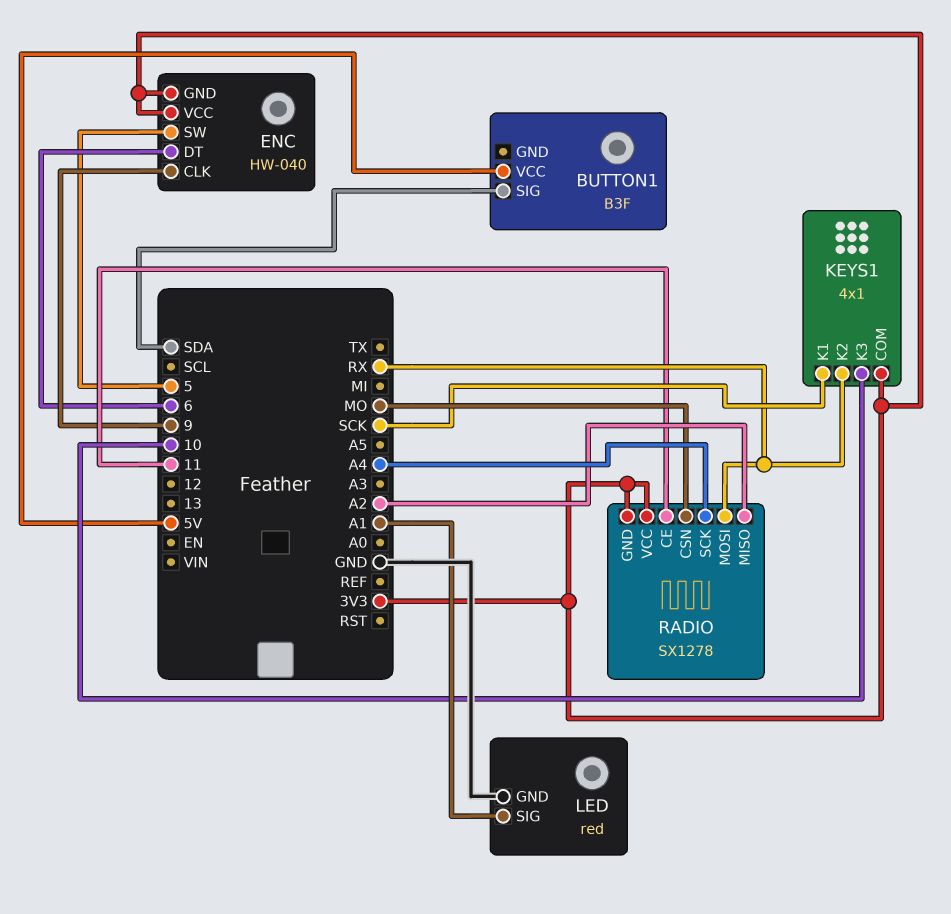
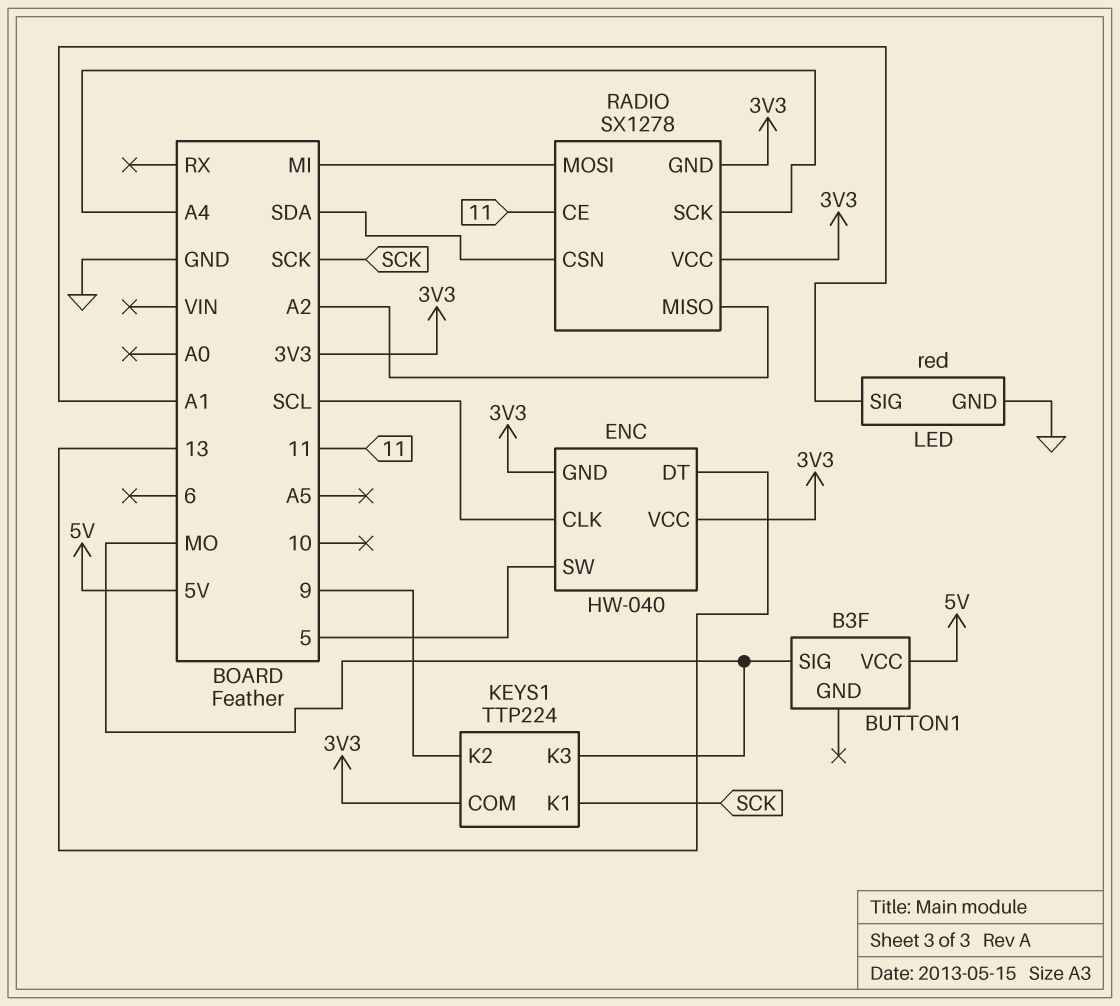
BUTTON1 pin SIG: SDA -> MO
ENC pin CLK: 9 -> SCL
ENC pin DT: 6 -> 13
KEYS1: 4x1 -> TTP224
KEYS1 pin K2: RX -> 9
KEYS1 pin K3: 10 -> MO
RADIO pin CSN: MO -> SDA
RADIO pin MOSI: RX -> MI

